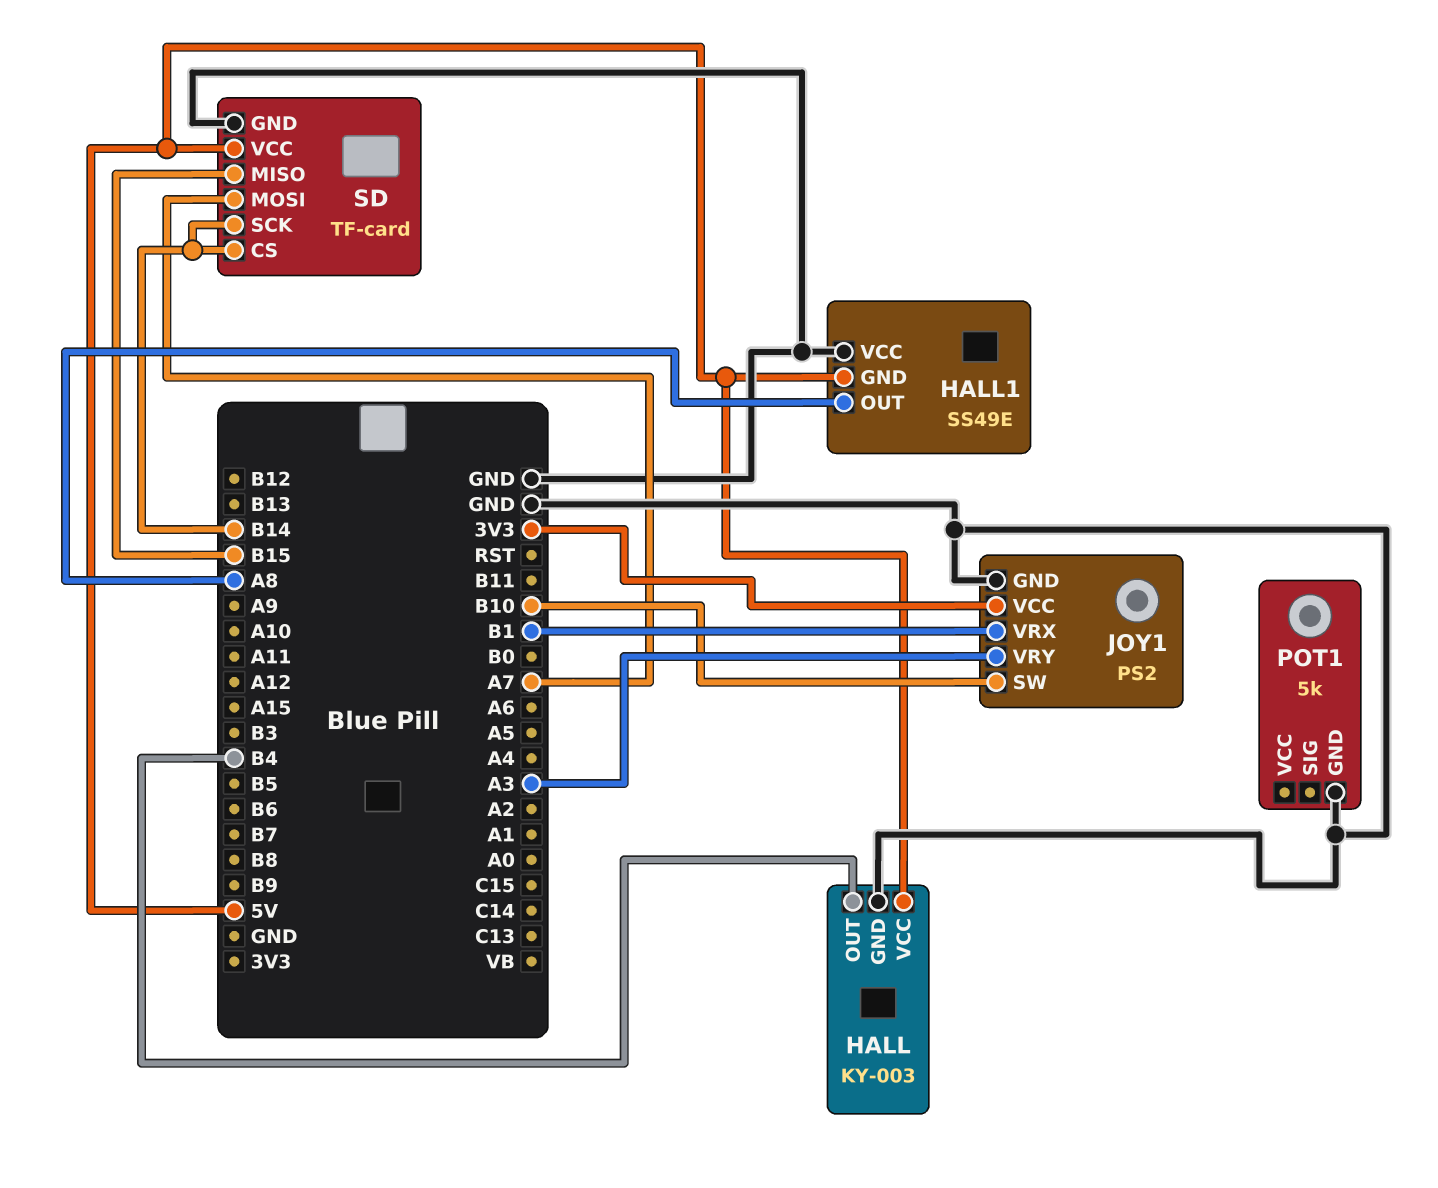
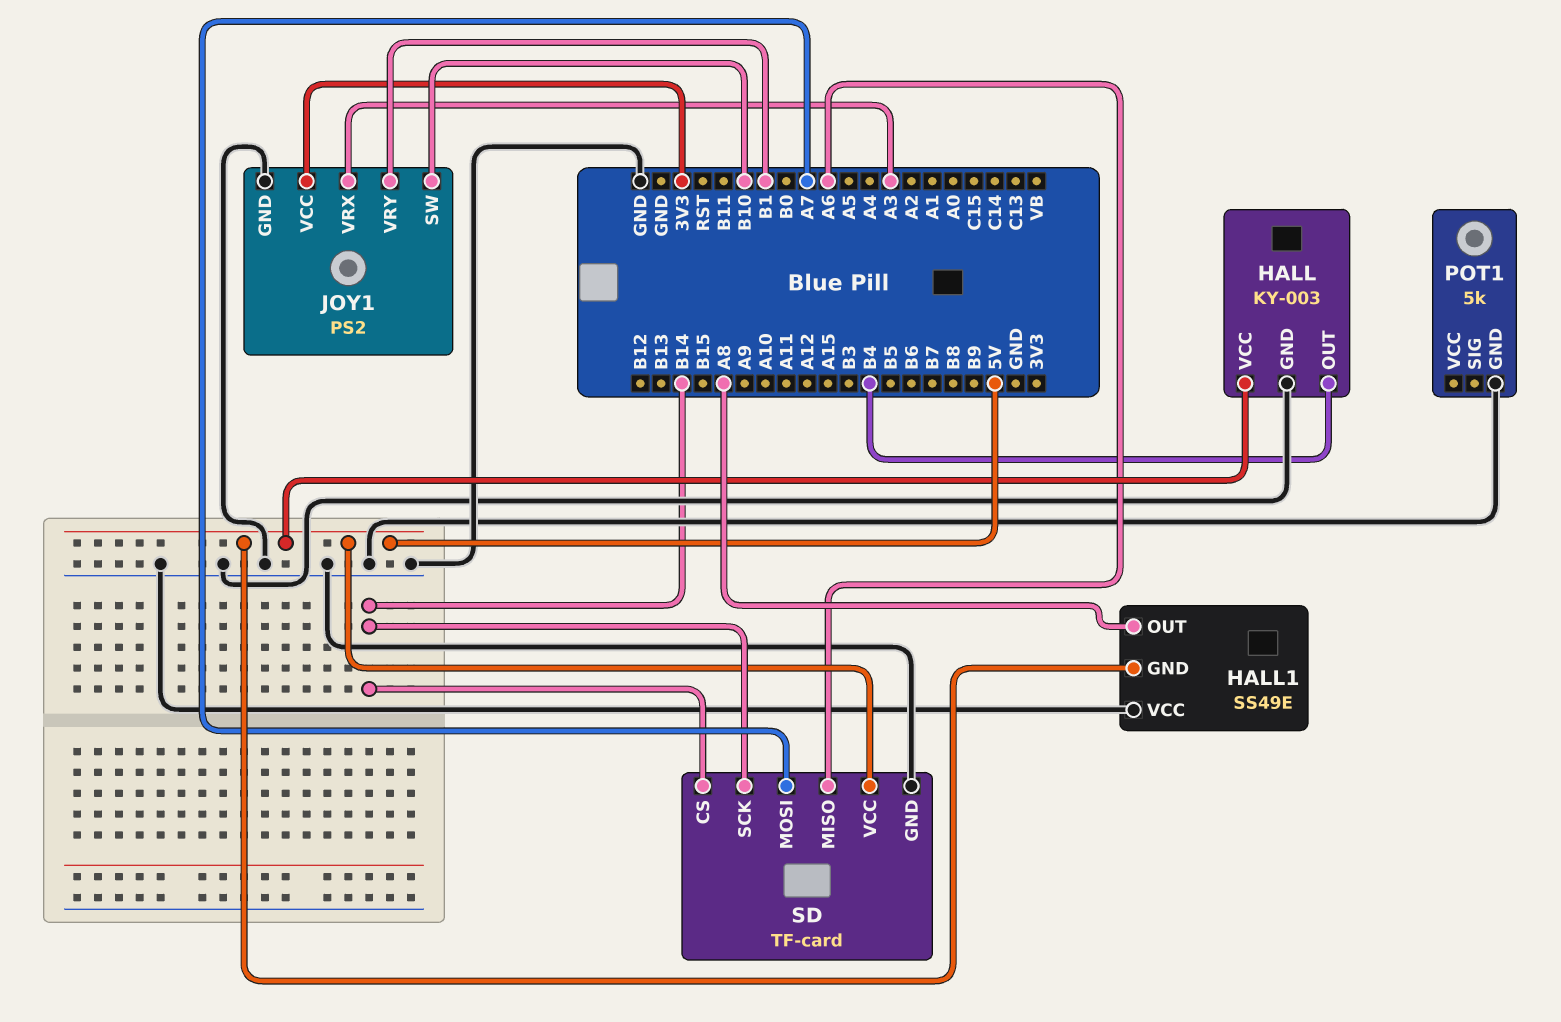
JOY1 pin VRX: B1 -> A3
JOY1 pin VRY: A3 -> B1
SD pin MISO: B15 -> A6

